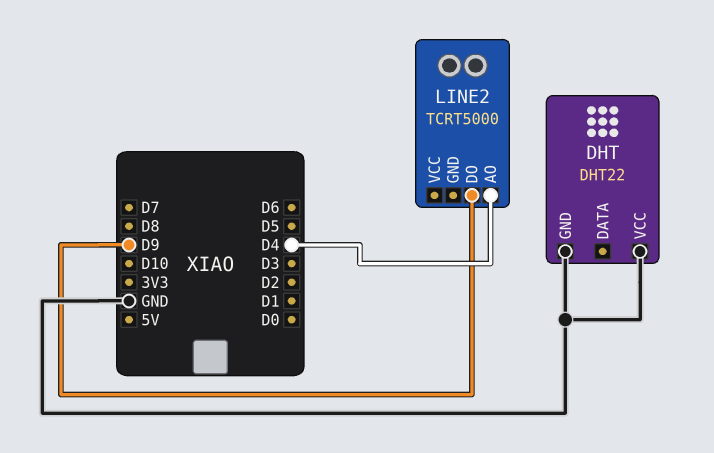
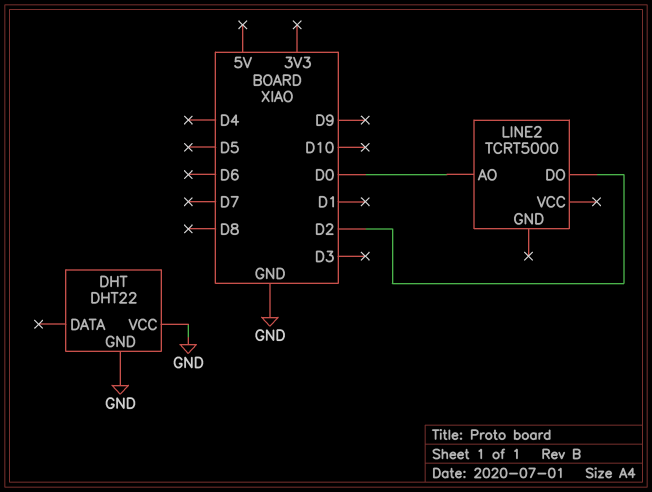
LINE2 pin AO: D4 -> D0
LINE2 pin DO: D9 -> D2

